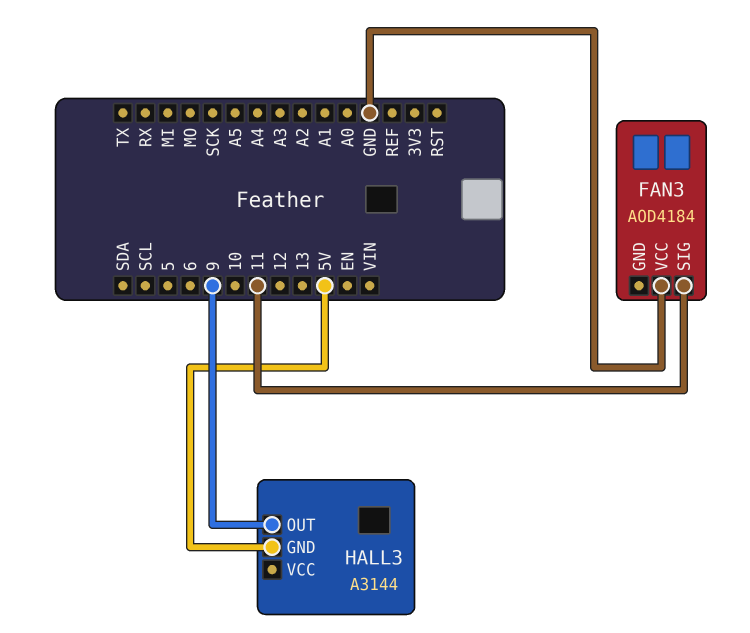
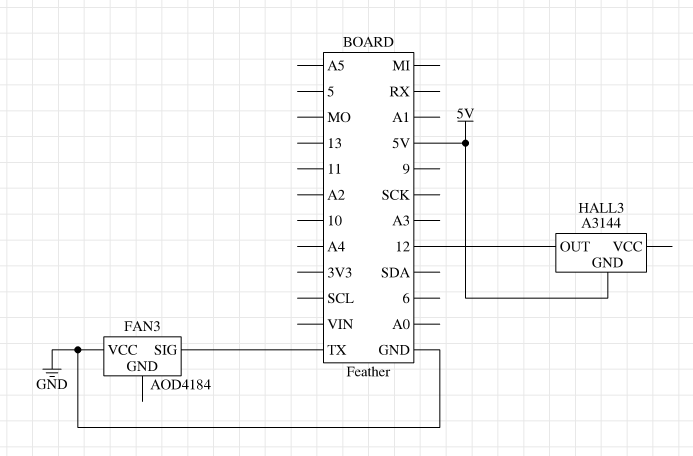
FAN3 pin SIG: 11 -> TX
HALL3 pin OUT: 9 -> 12

